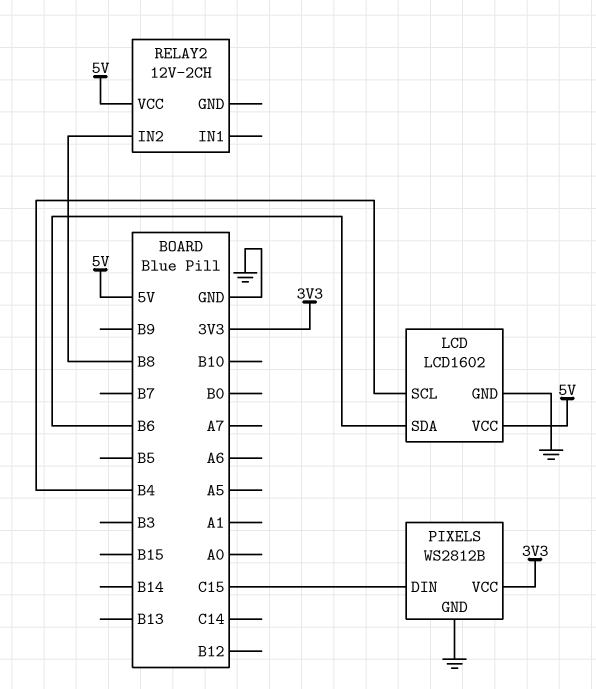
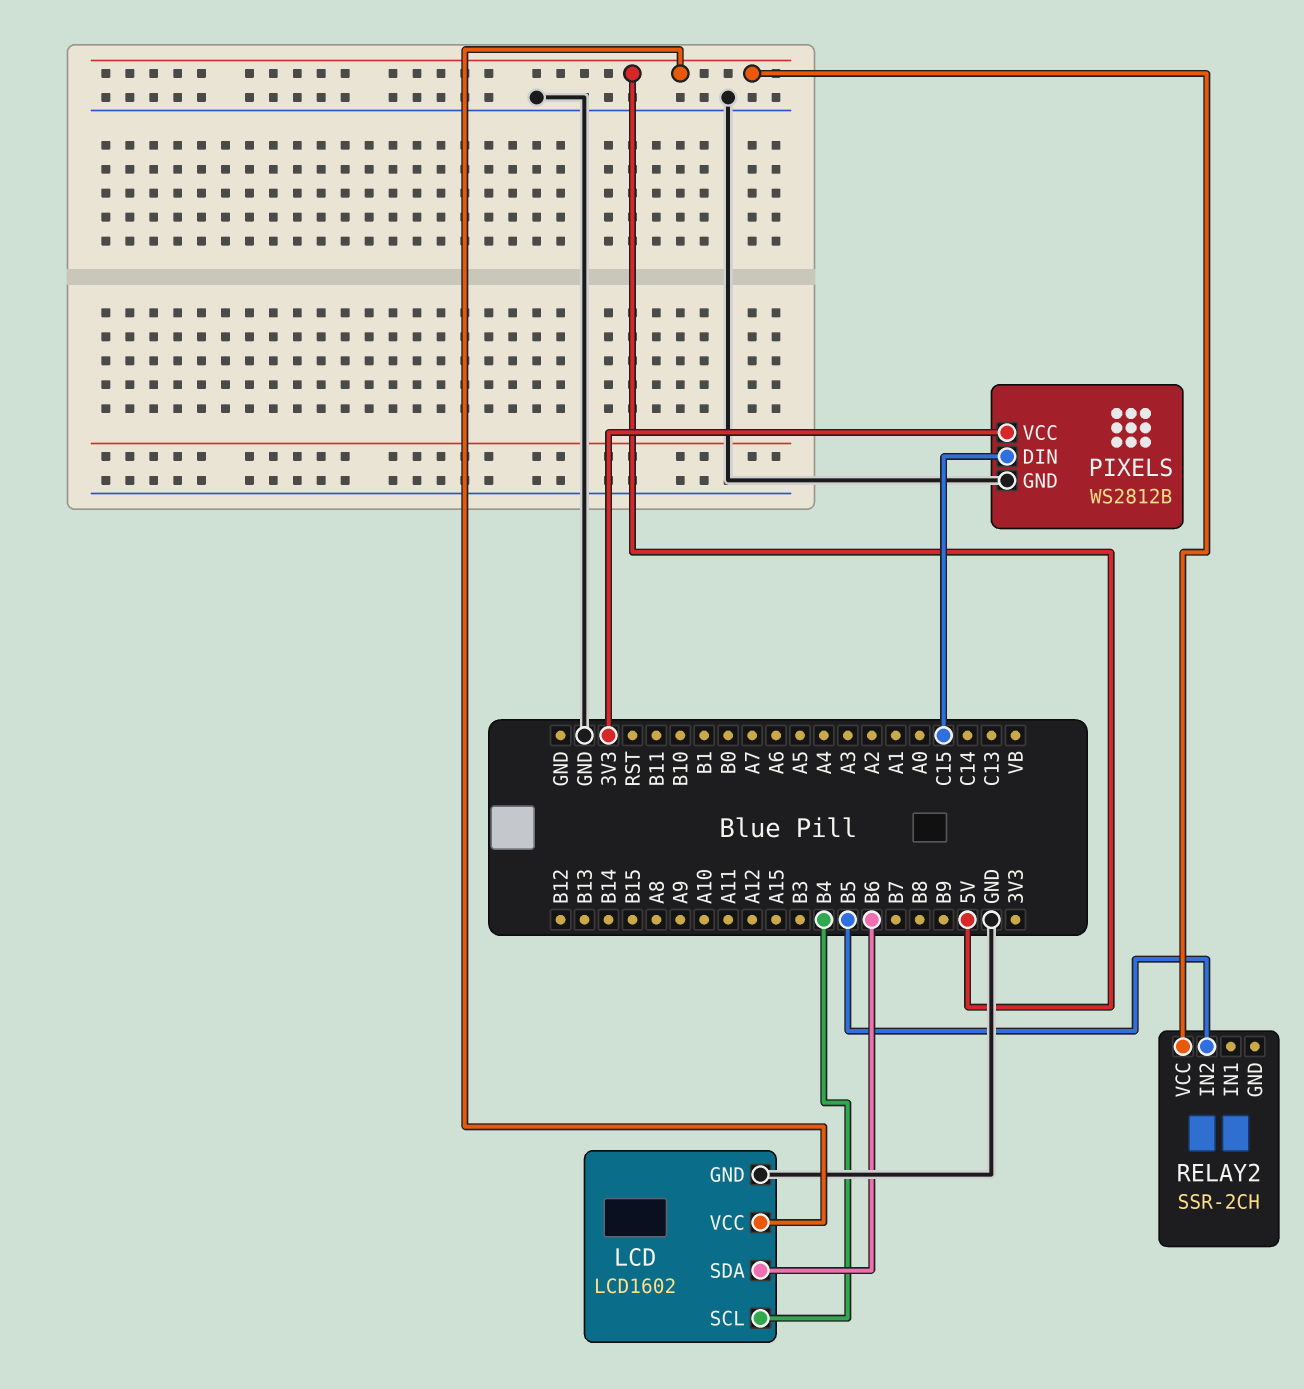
RELAY2: 12V-2CH -> SSR-2CH
RELAY2 pin IN2: B8 -> B5

